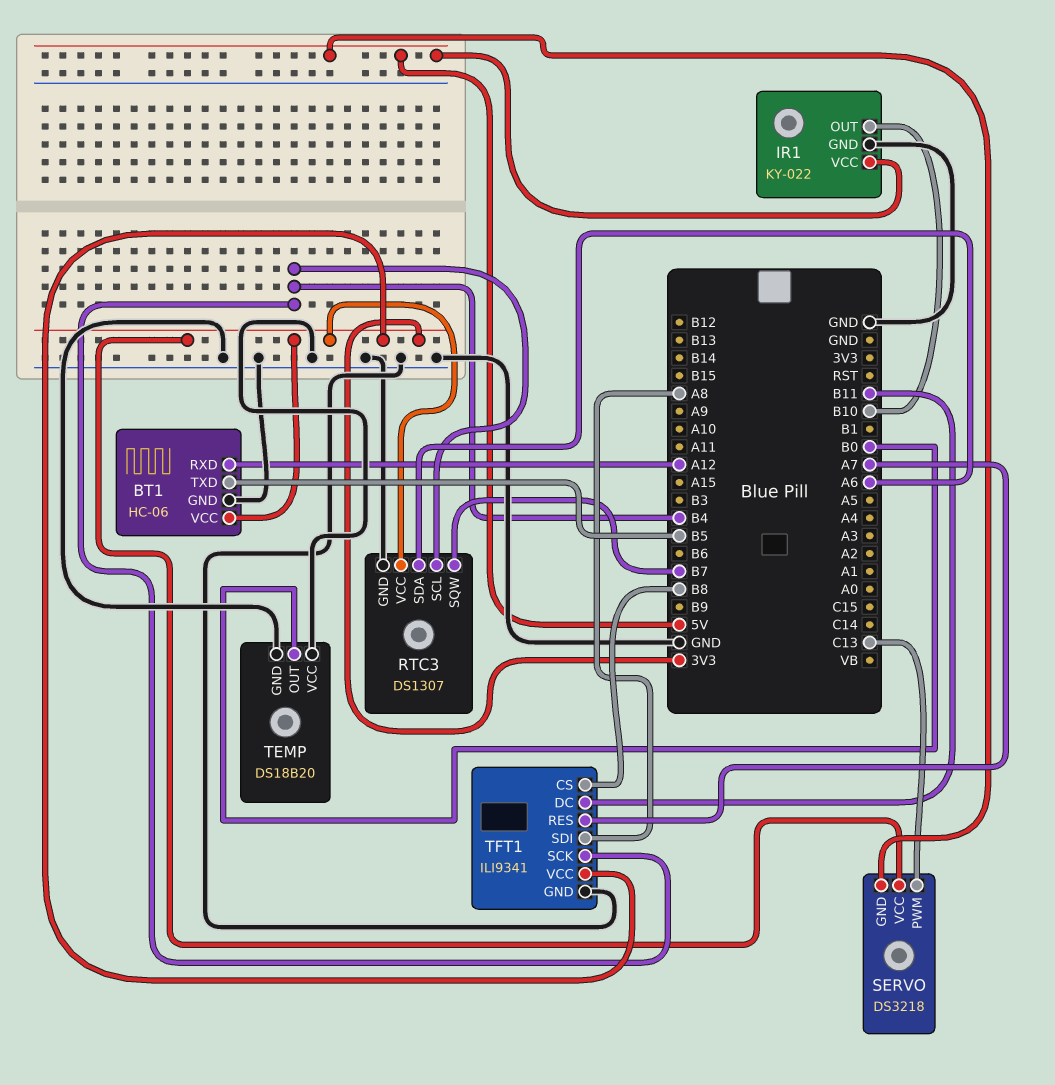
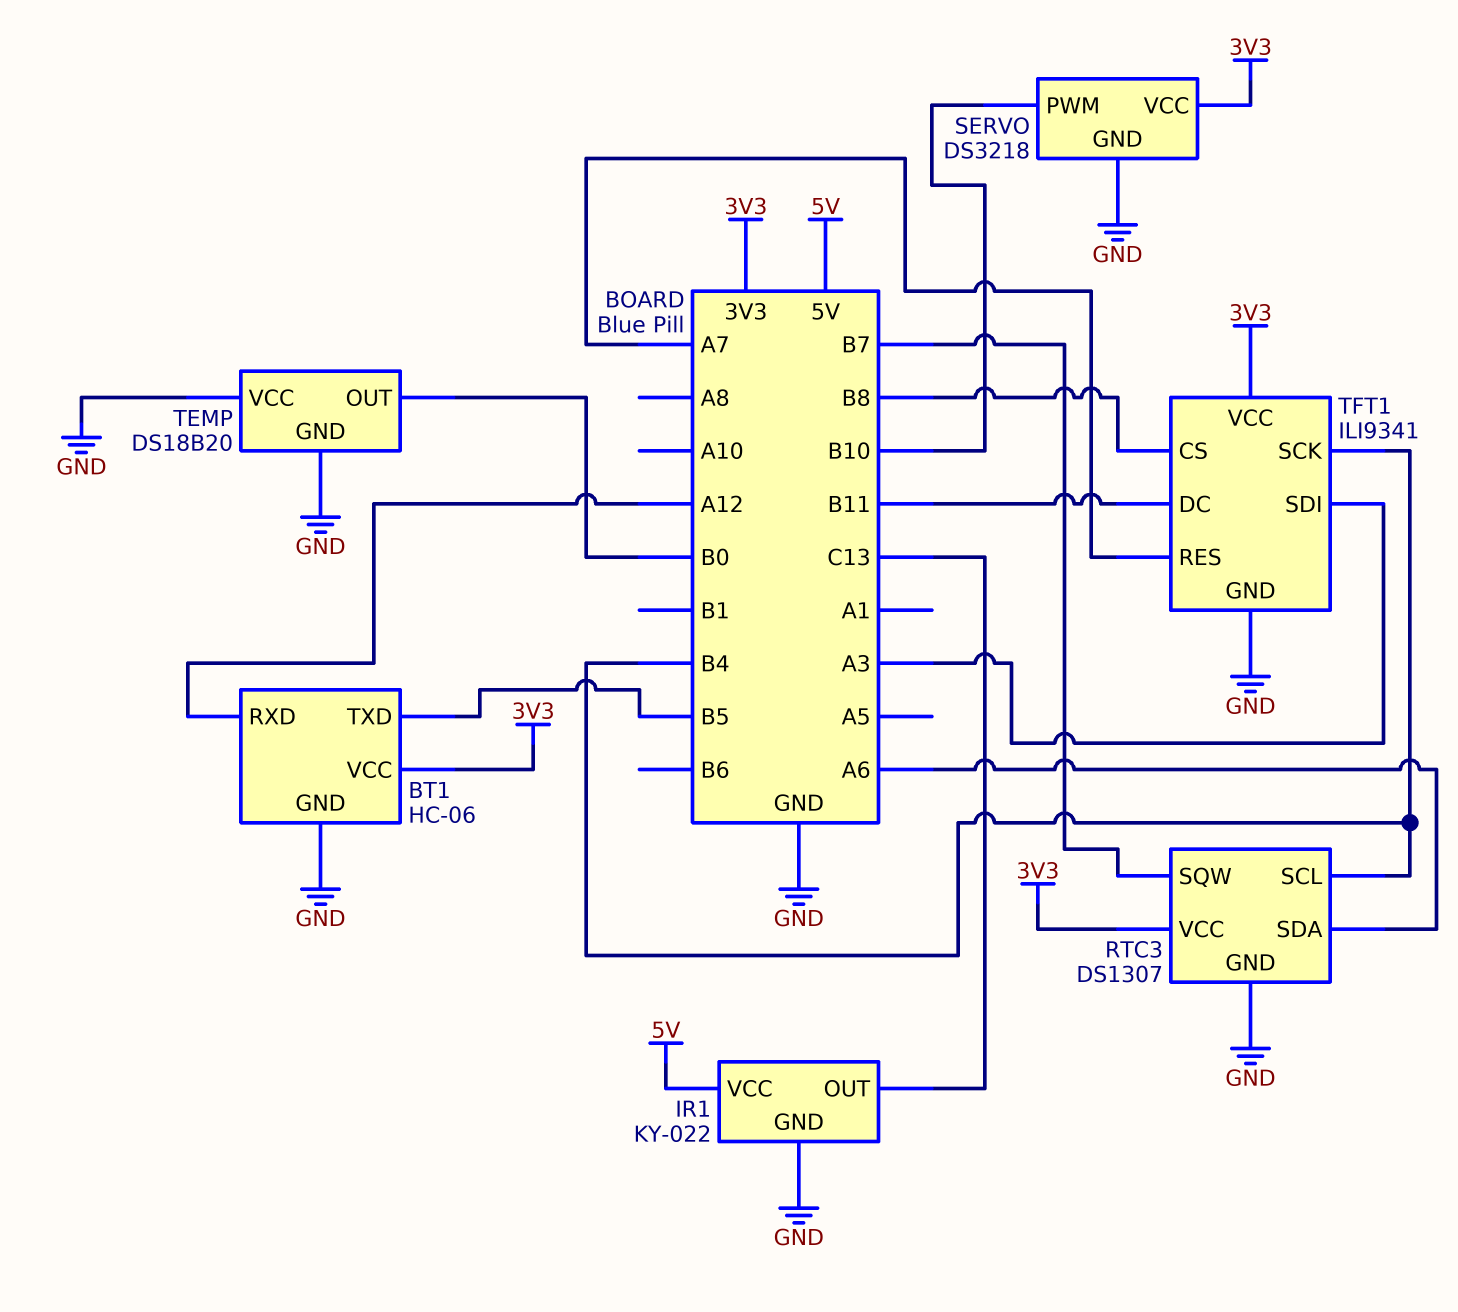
IR1 pin OUT: B10 -> C13
SERVO pin GND: 5V -> GND
SERVO pin PWM: C13 -> B10
TFT1 pin SDI: A8 -> A3

